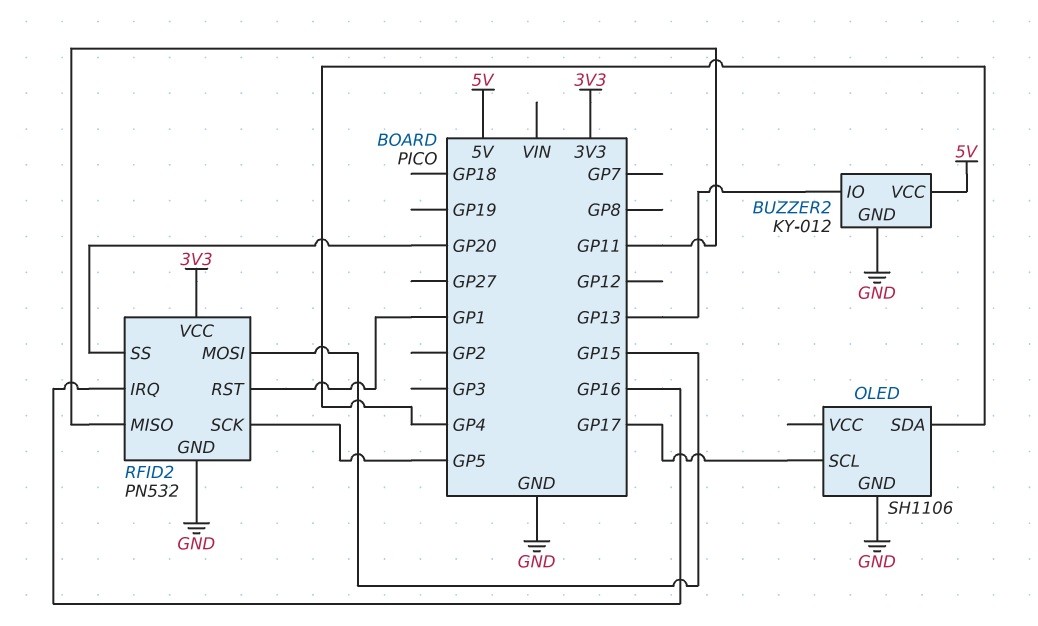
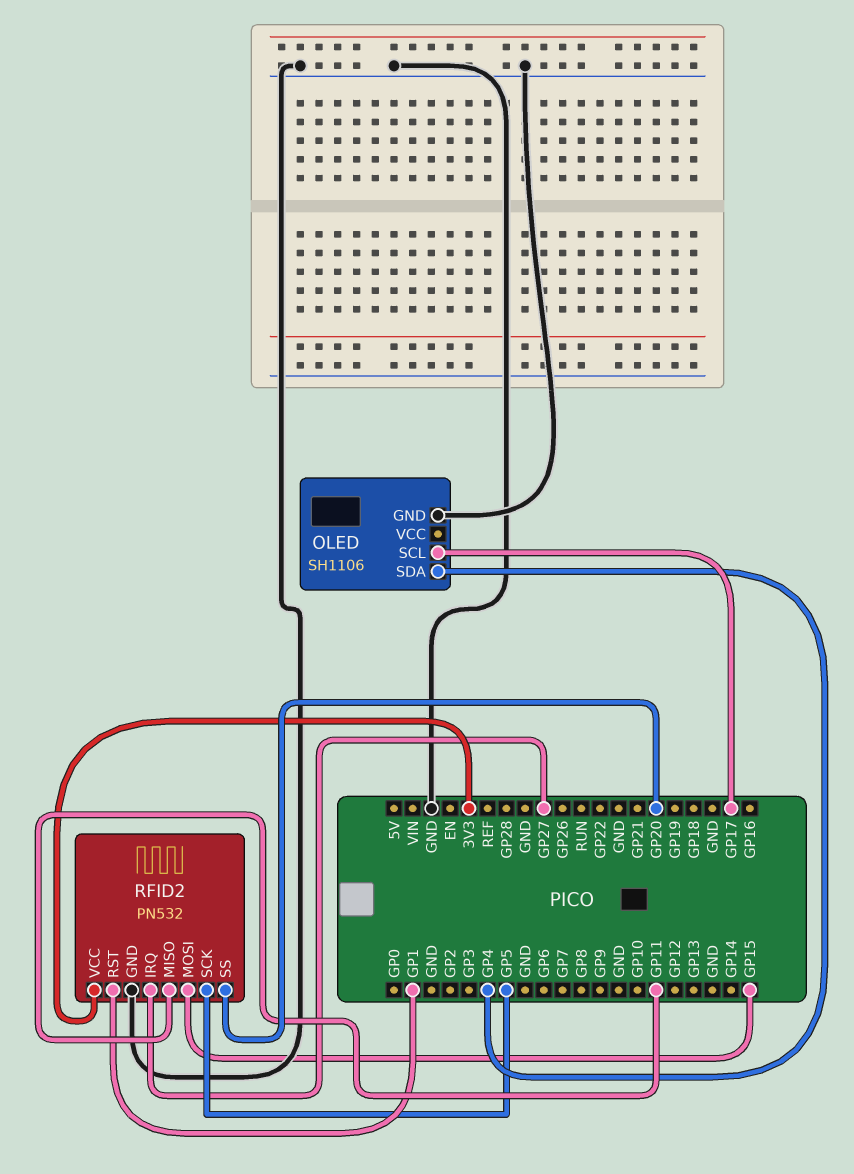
BUZZER2: KY-012 -> none
BUZZER2 pin GND: GND -> none
BUZZER2 pin IO: GP13 -> none
BUZZER2 pin VCC: 5V -> none
RFID2 pin IRQ: GP16 -> GP27

